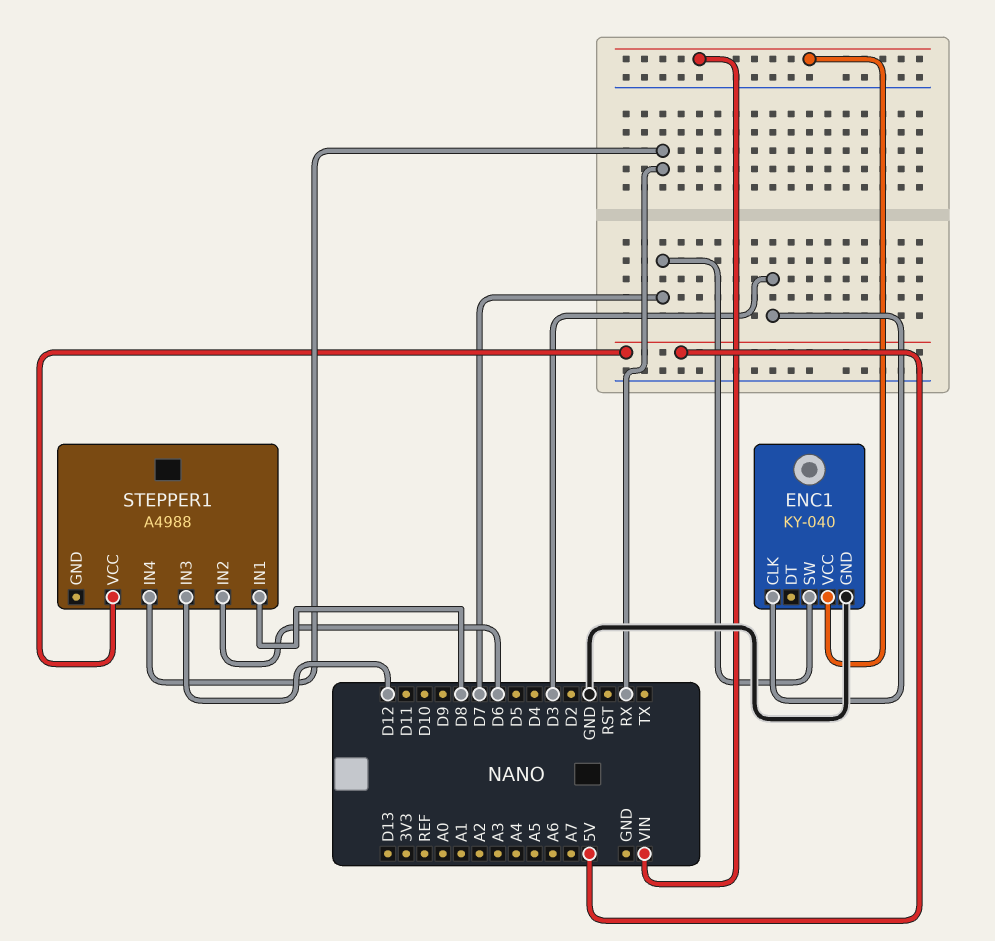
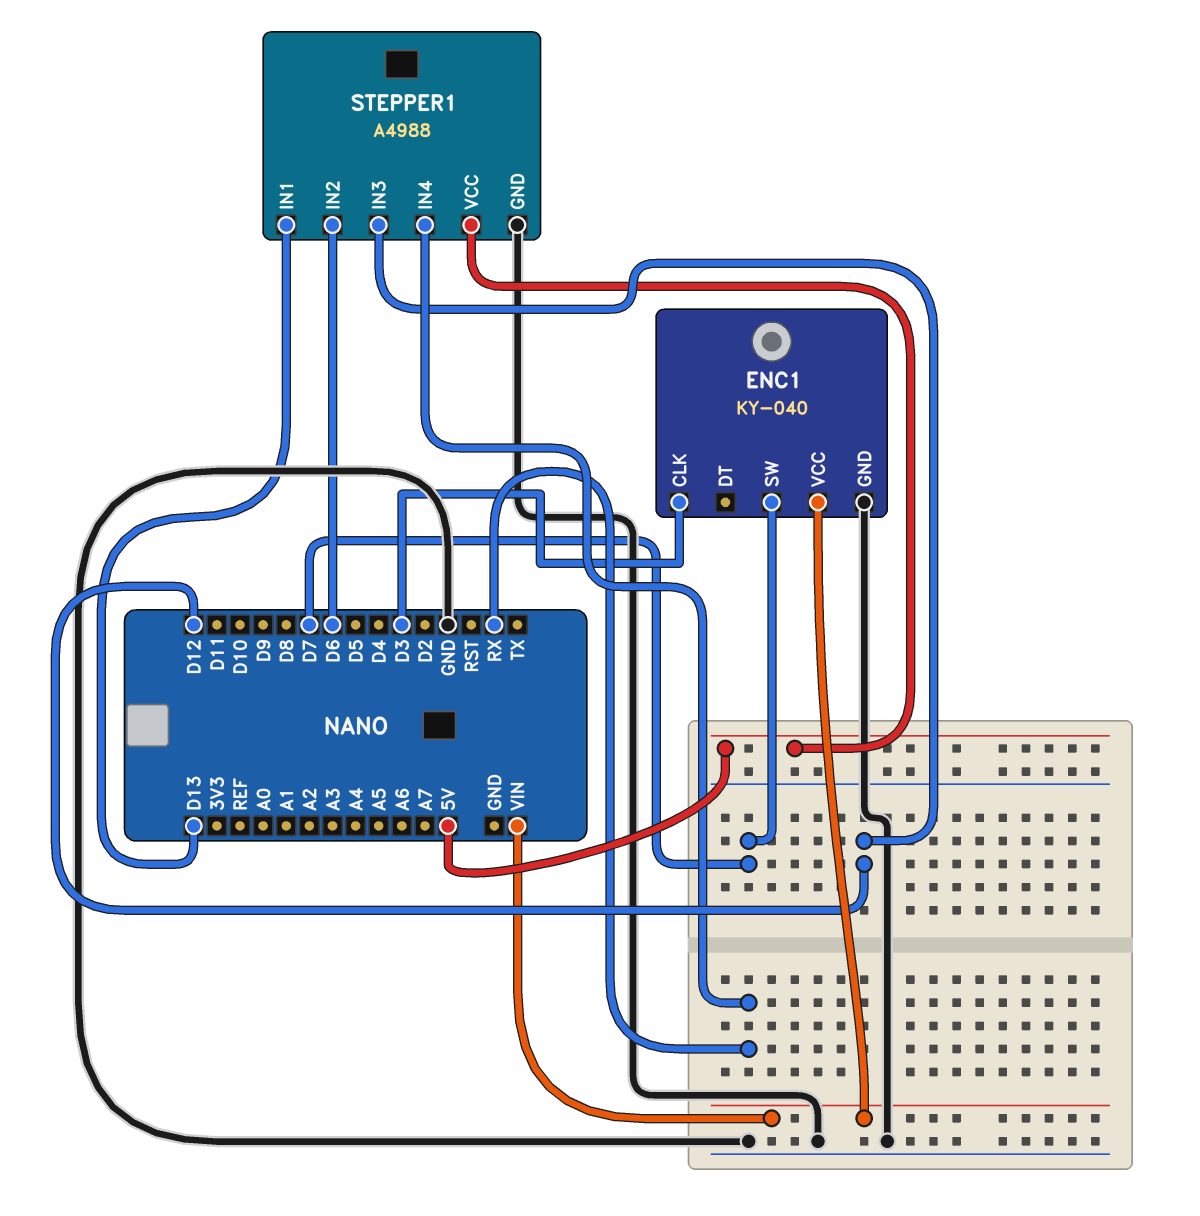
STEPPER1 pin GND: none -> GND
STEPPER1 pin IN1: D8 -> D13

